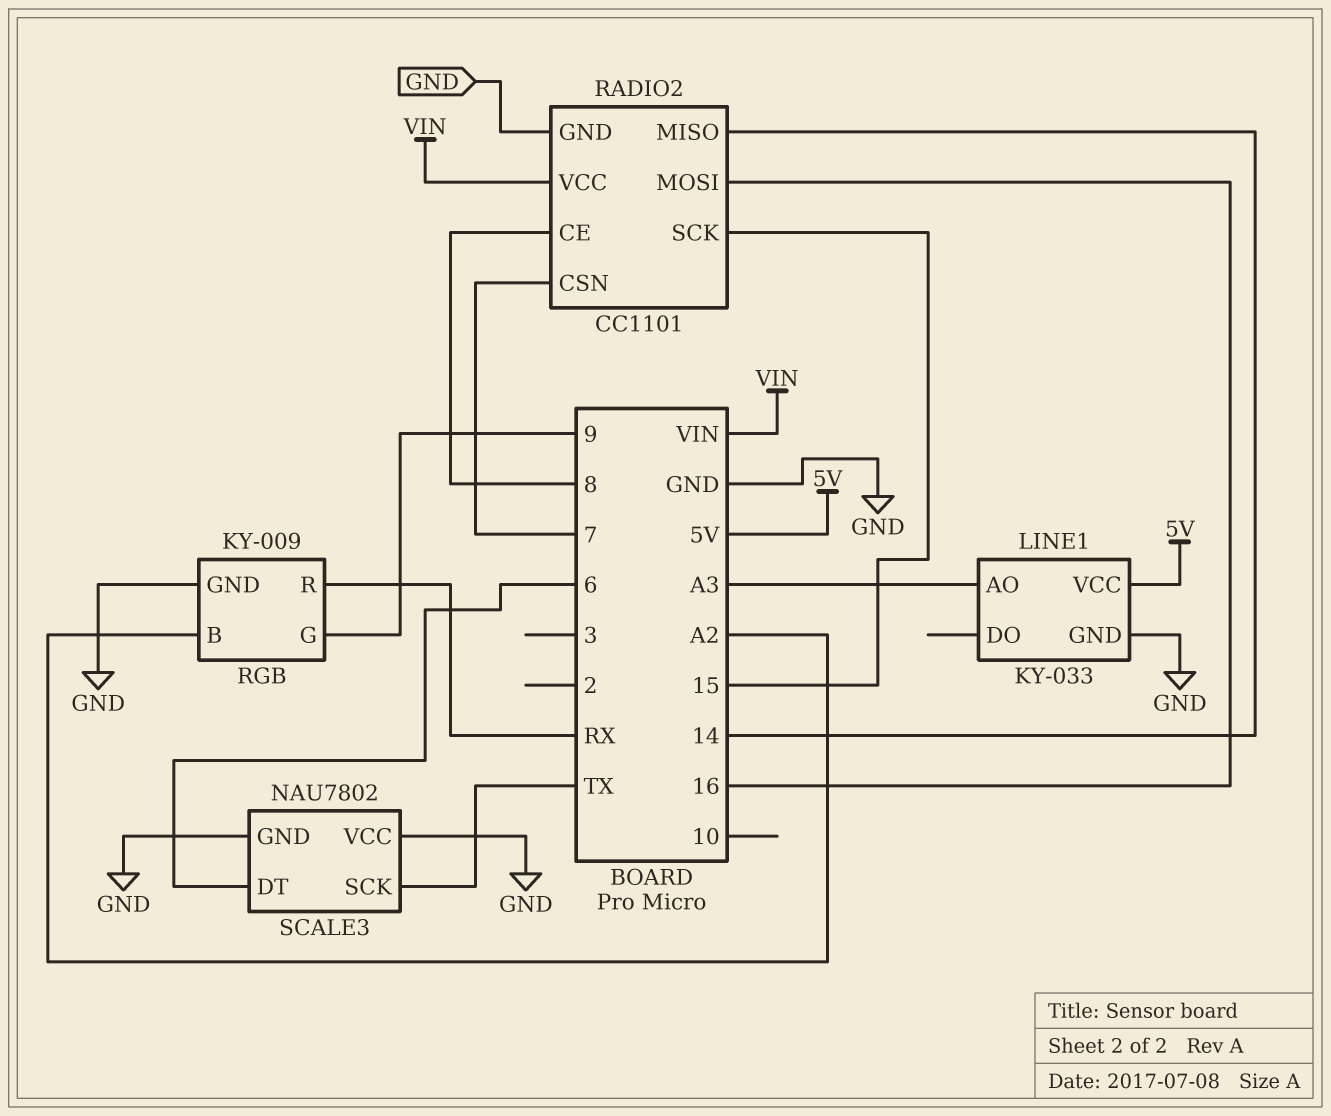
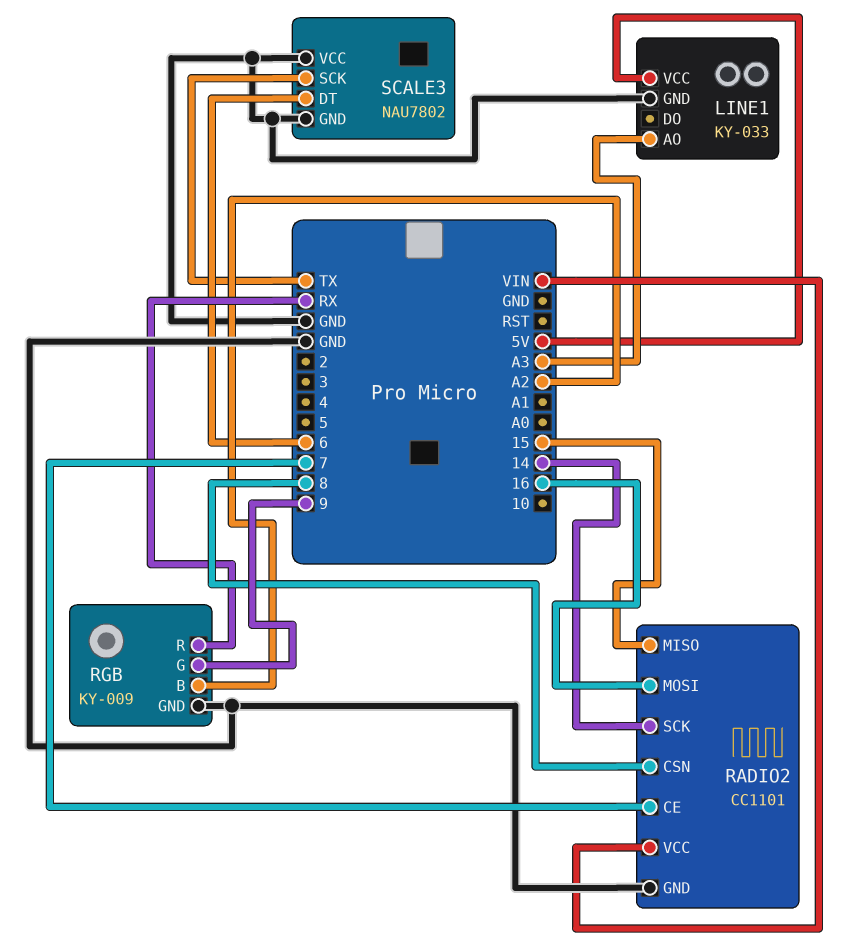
RADIO2 pin CE: 8 -> 7
RADIO2 pin CSN: 7 -> 8
RADIO2 pin MISO: 14 -> 15
RADIO2 pin SCK: 15 -> 14

